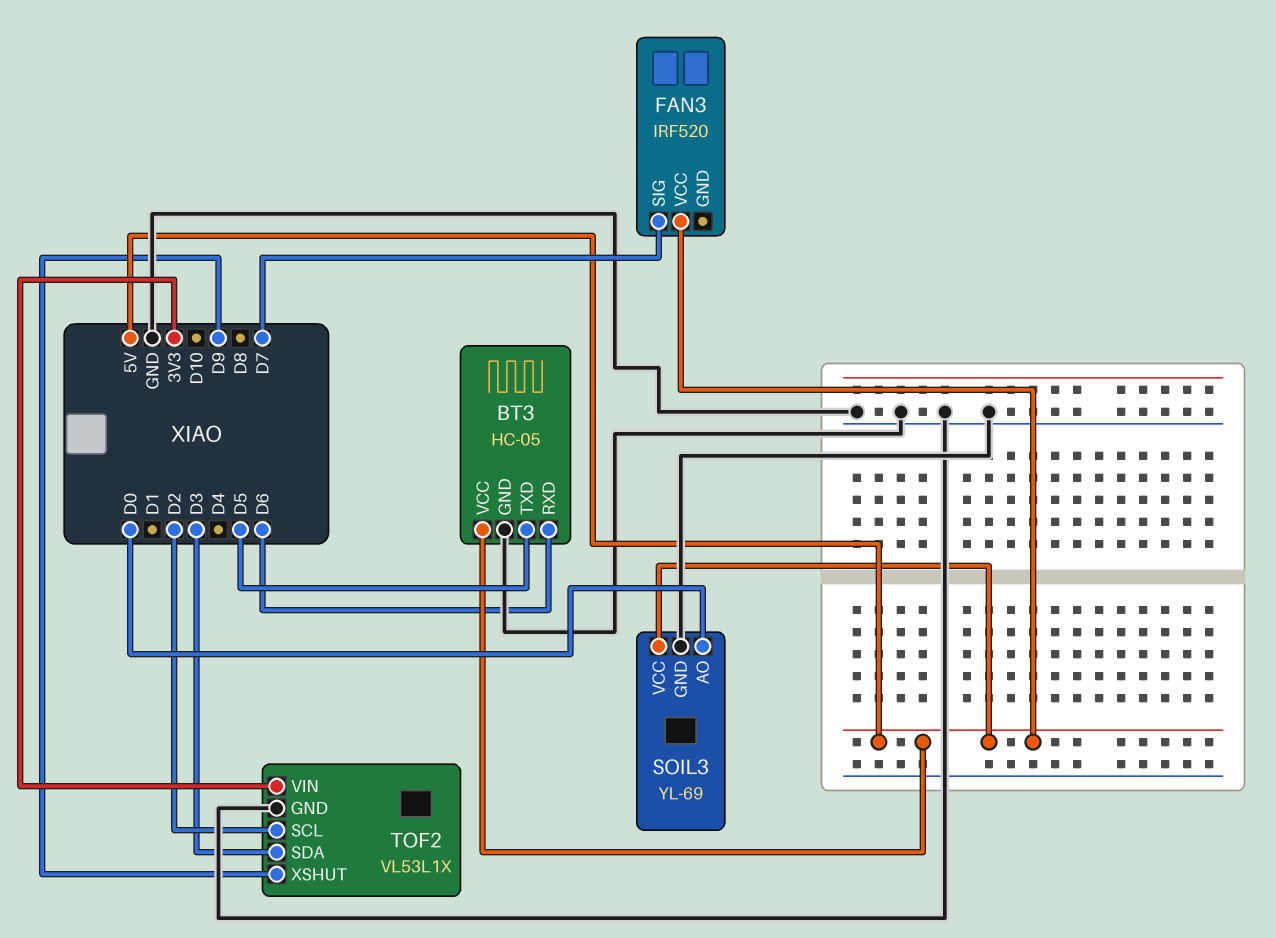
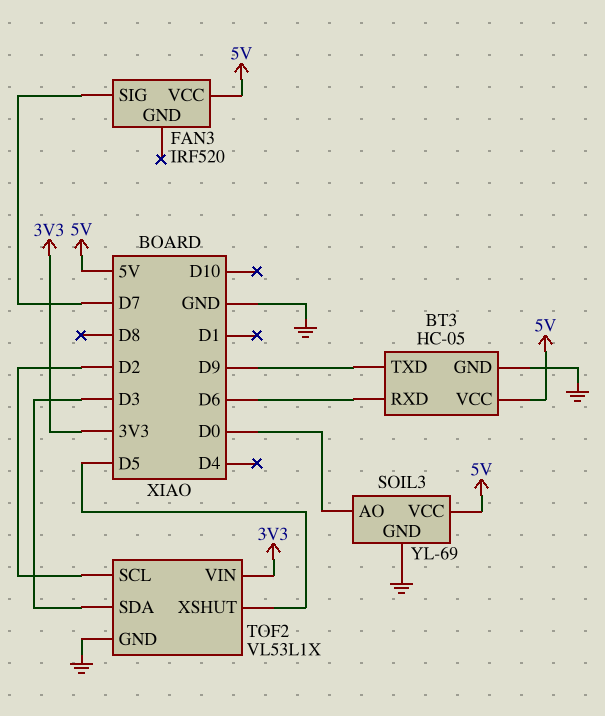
BT3 pin TXD: D5 -> D9
TOF2 pin XSHUT: D9 -> D5

